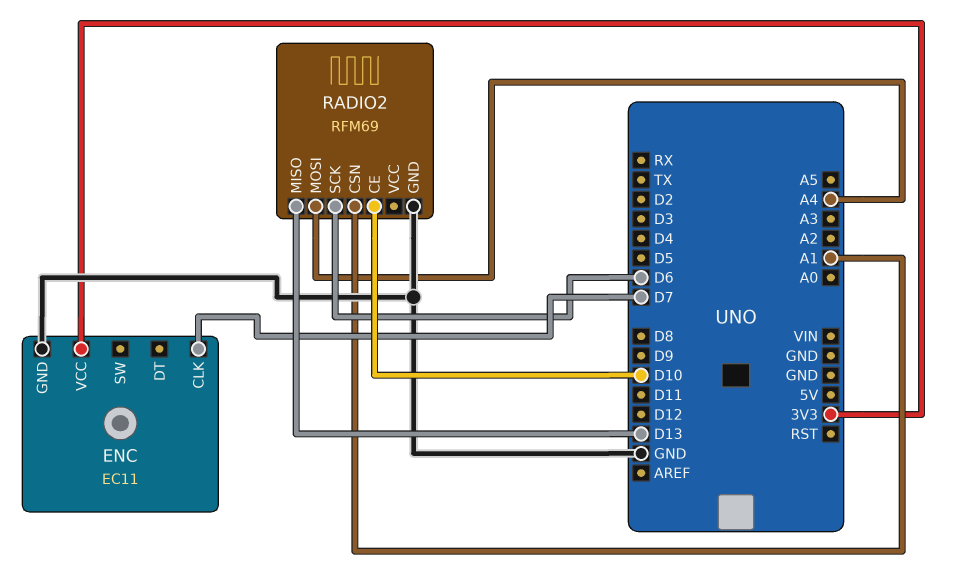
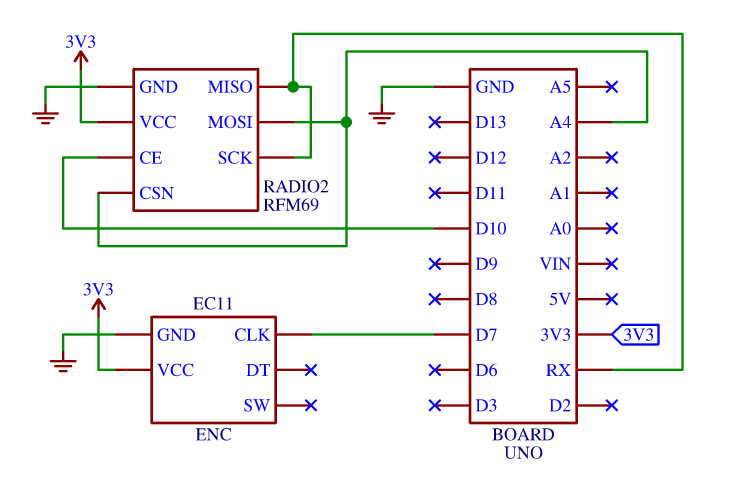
RADIO2 pin CSN: A1 -> A4
RADIO2 pin MISO: D13 -> RX
RADIO2 pin SCK: D6 -> RX
RADIO2 pin VCC: none -> 3V3

